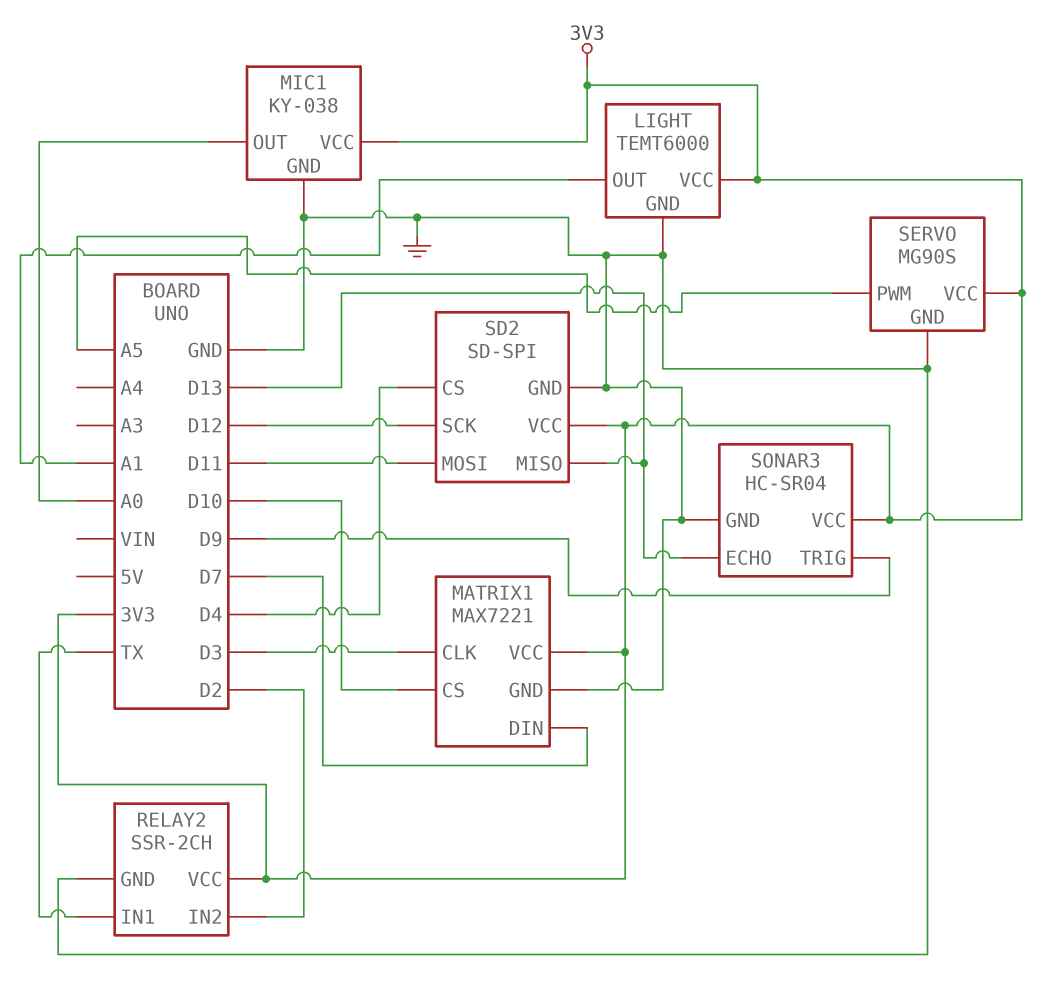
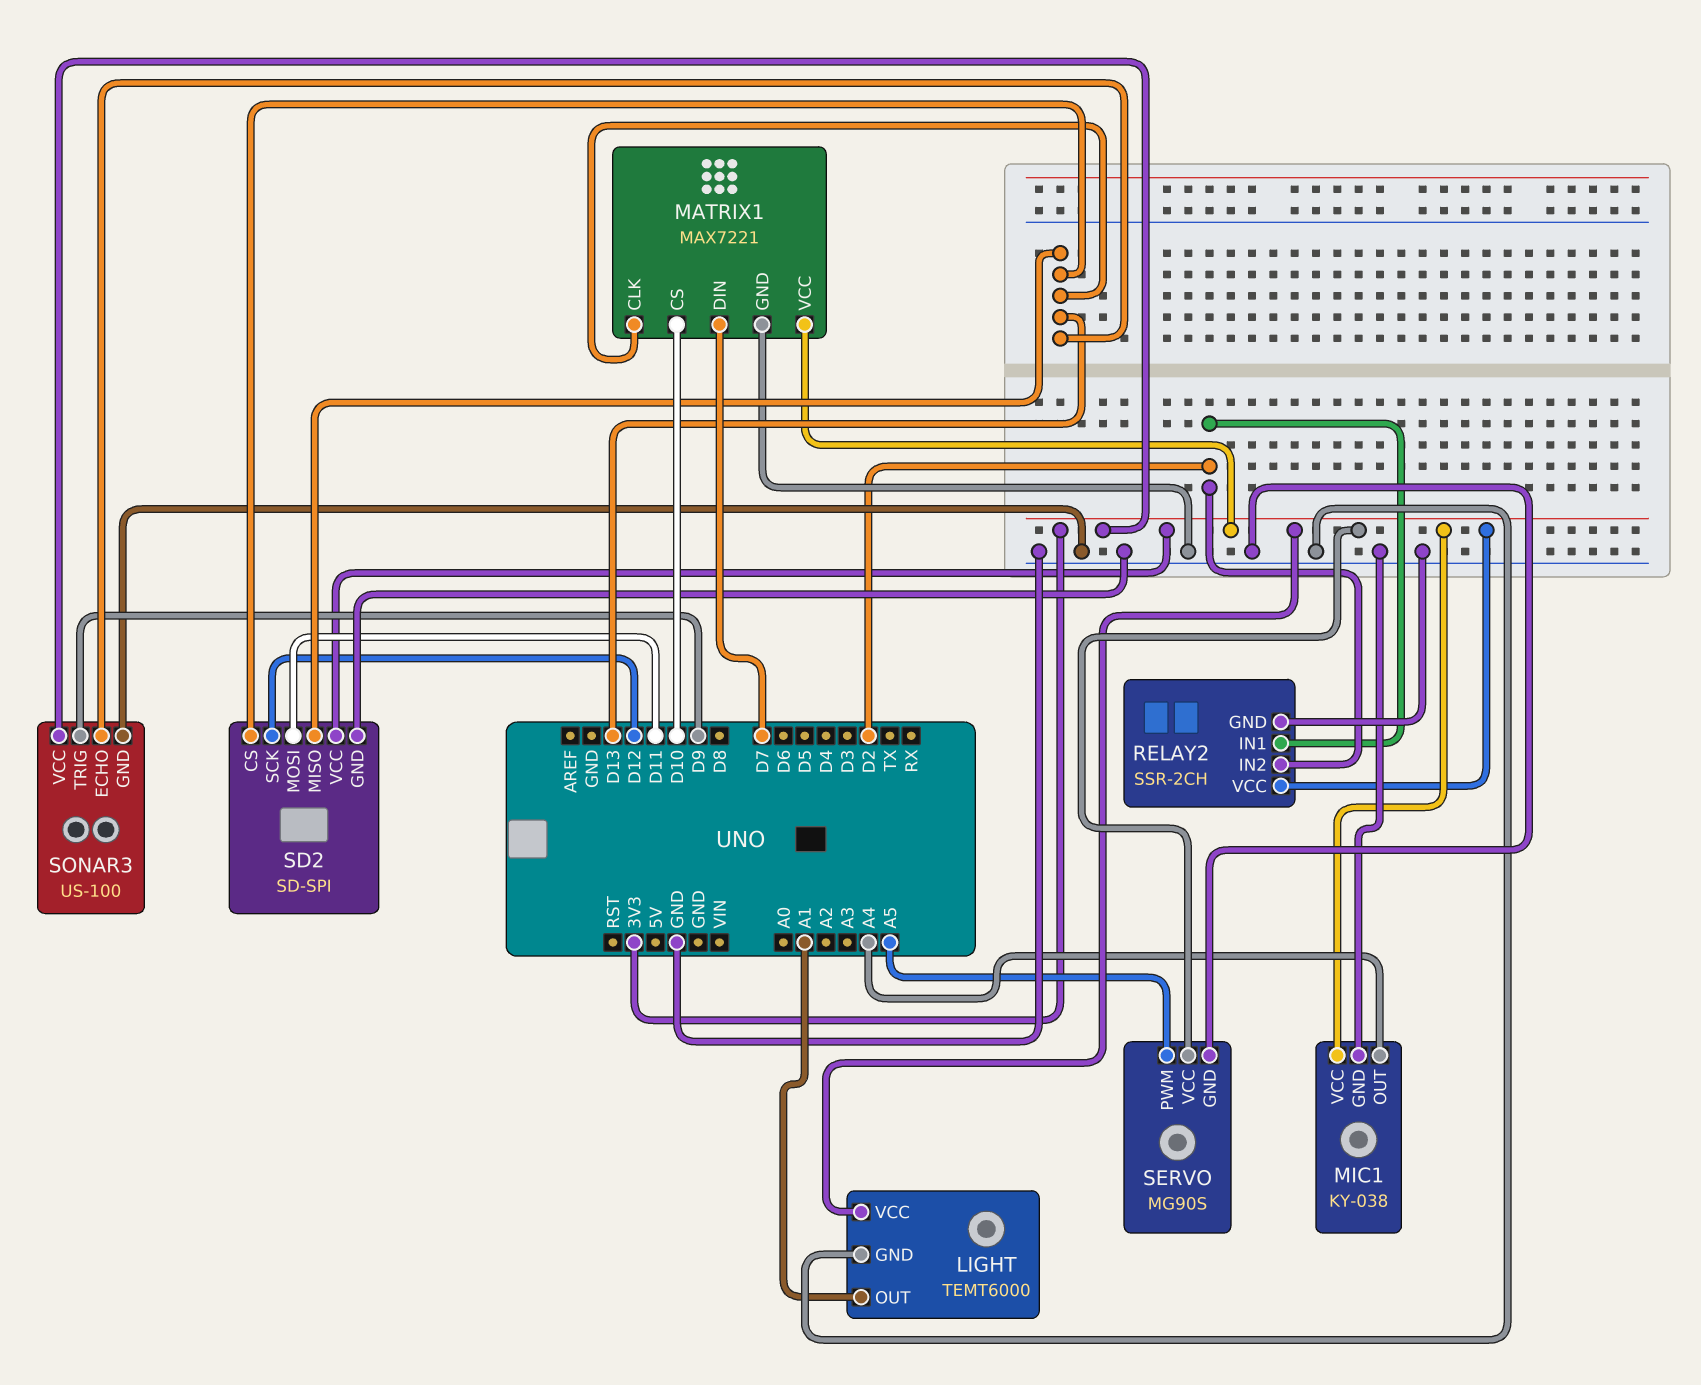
MATRIX1 pin CLK: D3 -> D13
MIC1 pin OUT: A0 -> A4
RELAY2 pin IN1: TX -> D2
SD2 pin CS: D4 -> D13
SONAR3: HC-SR04 -> US-100

